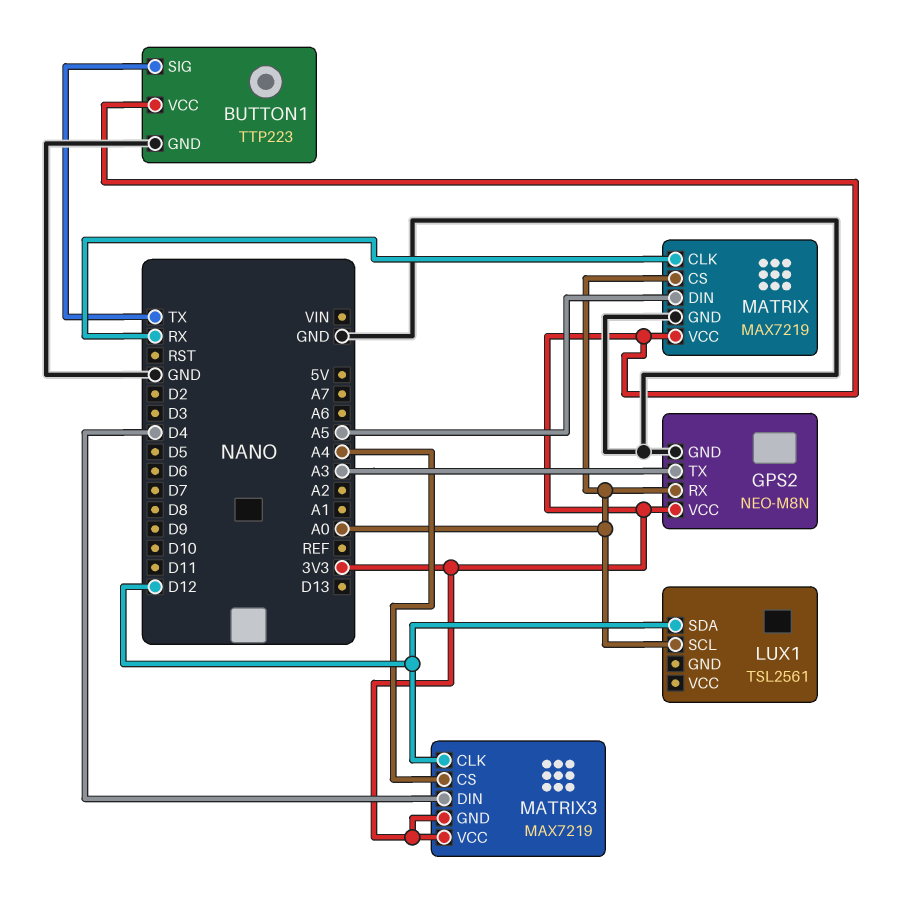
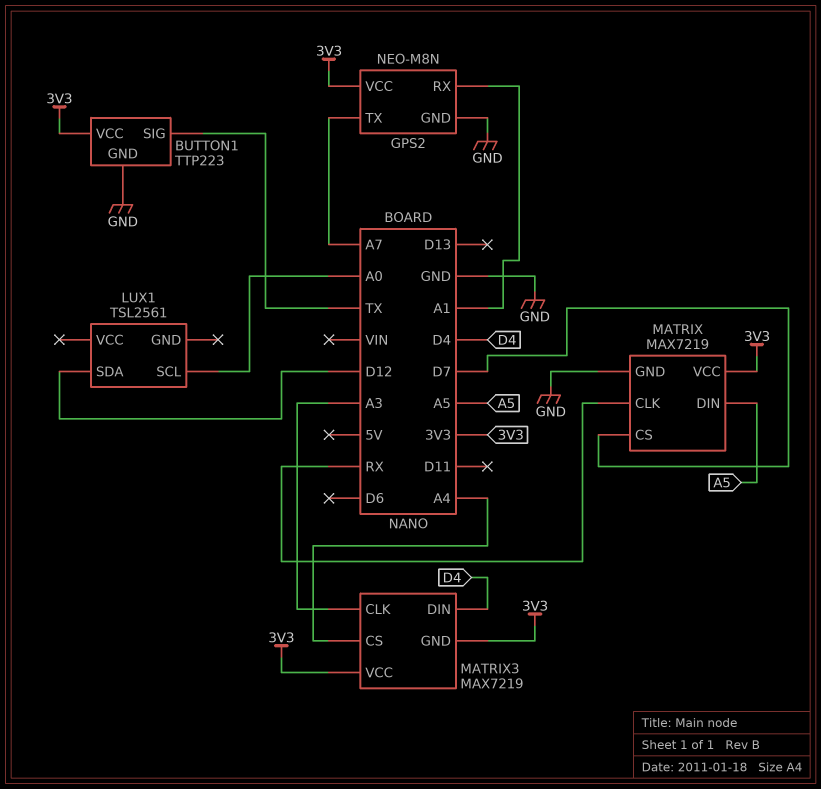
GPS2 pin RX: A0 -> A1
GPS2 pin TX: A3 -> A7
MATRIX pin CS: A0 -> D7
MATRIX3 pin CLK: D12 -> A3

